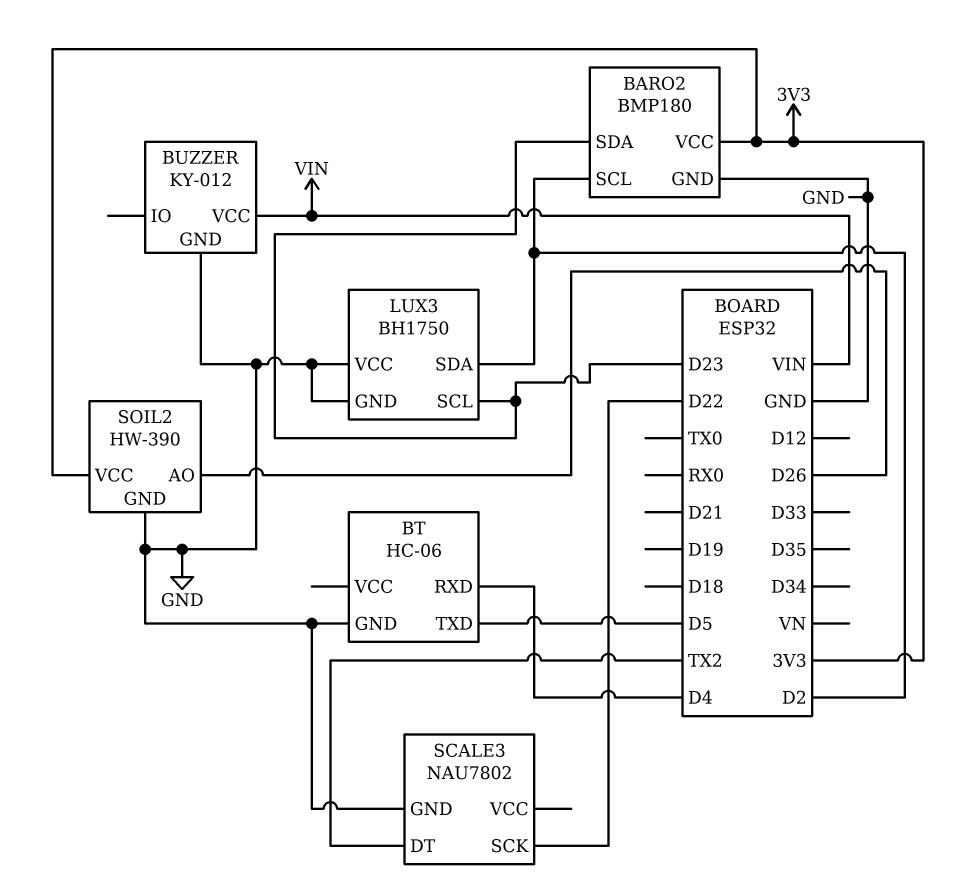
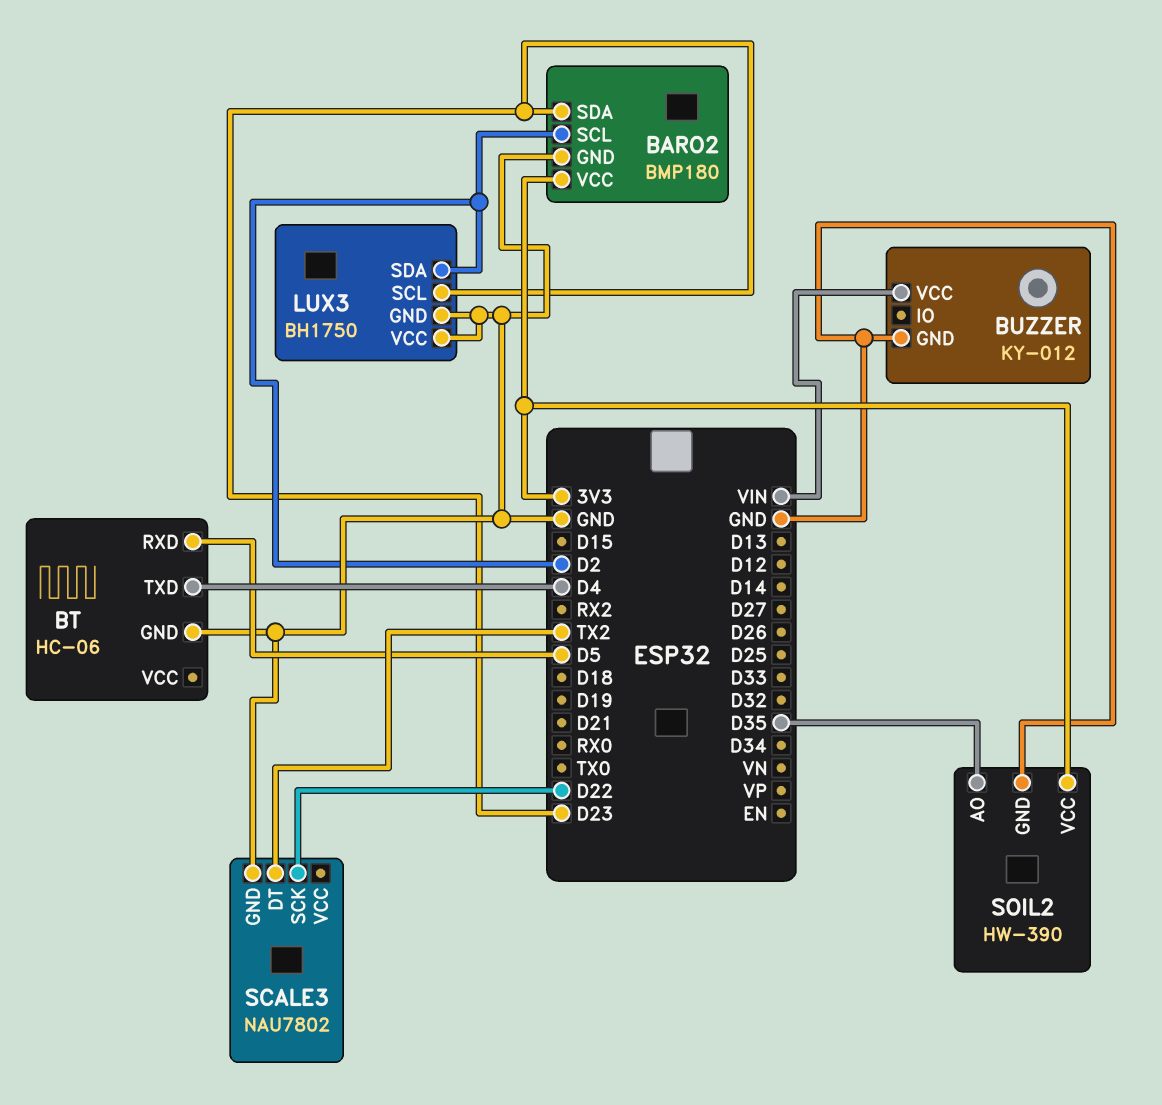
BT pin RXD: D4 -> D5
BT pin TXD: D5 -> D4
SOIL2 pin AO: D26 -> D35

